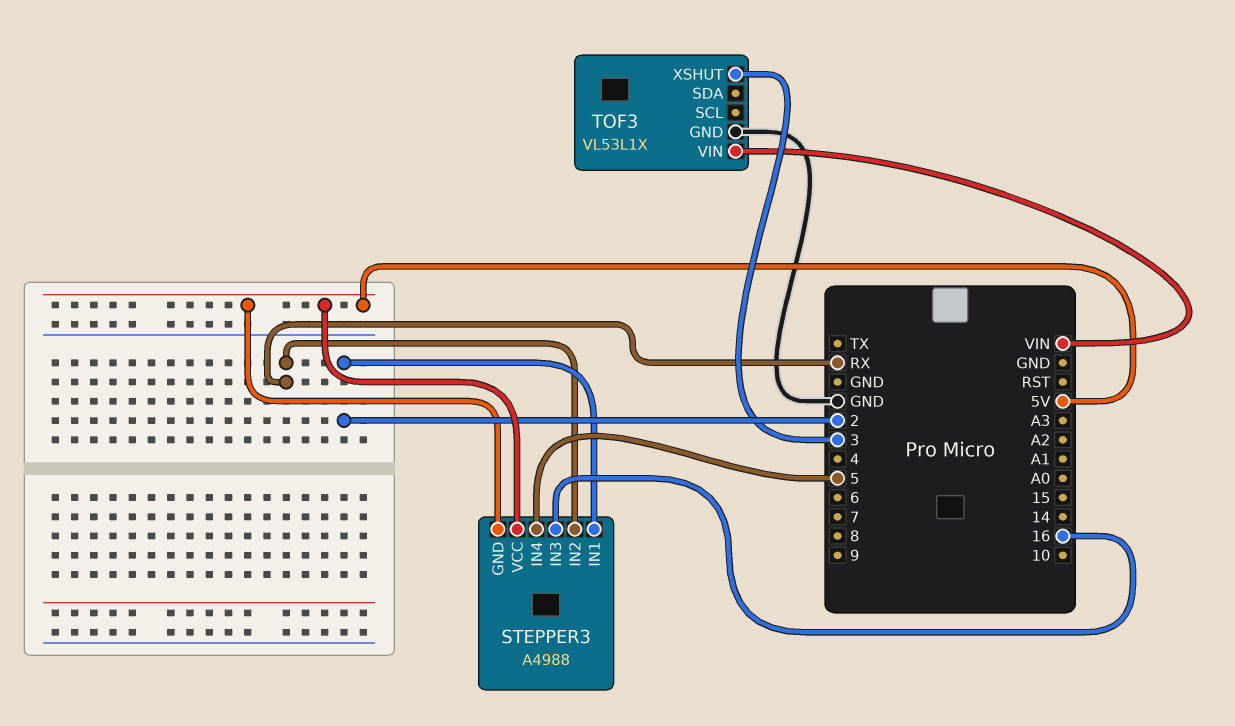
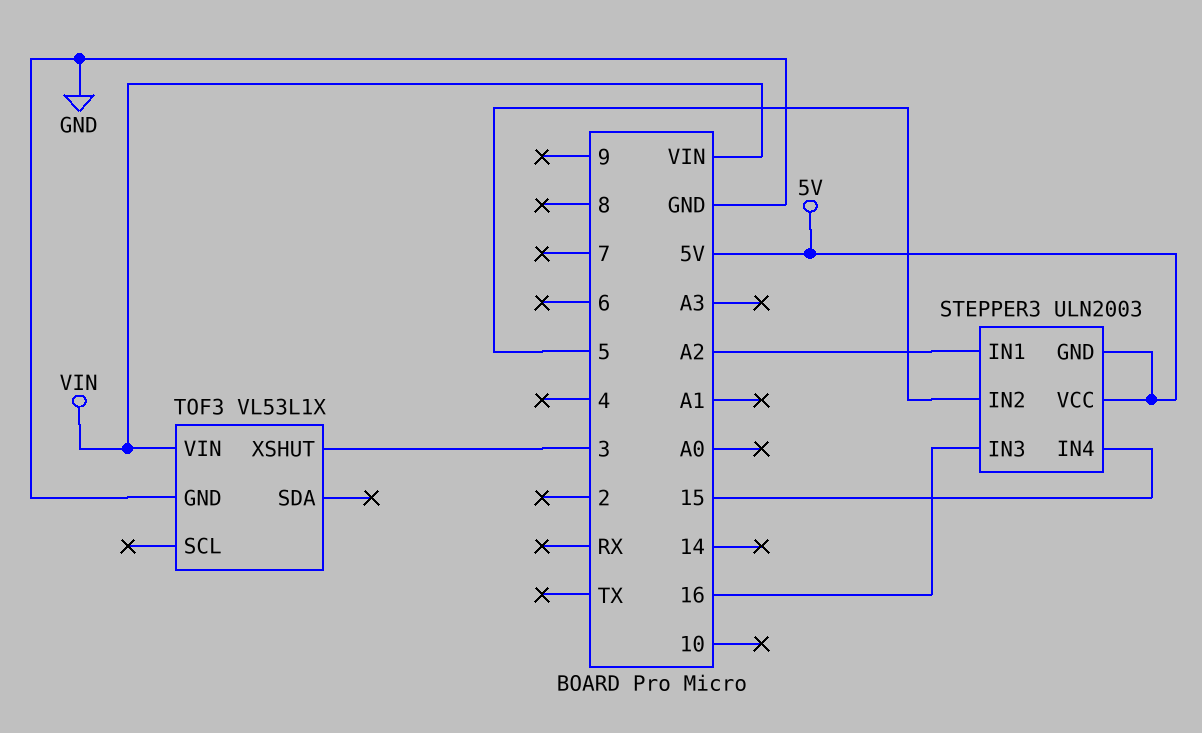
STEPPER3: A4988 -> ULN2003
STEPPER3 pin IN1: 2 -> A2
STEPPER3 pin IN2: RX -> 5
STEPPER3 pin IN4: 5 -> 15

